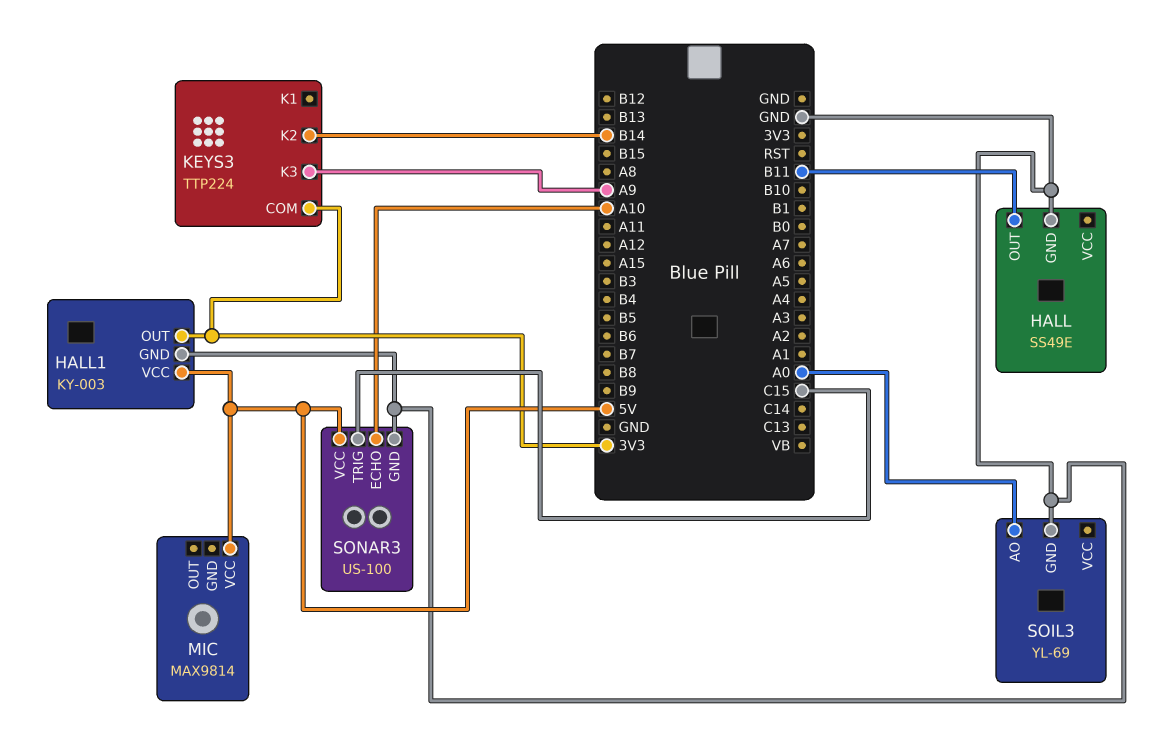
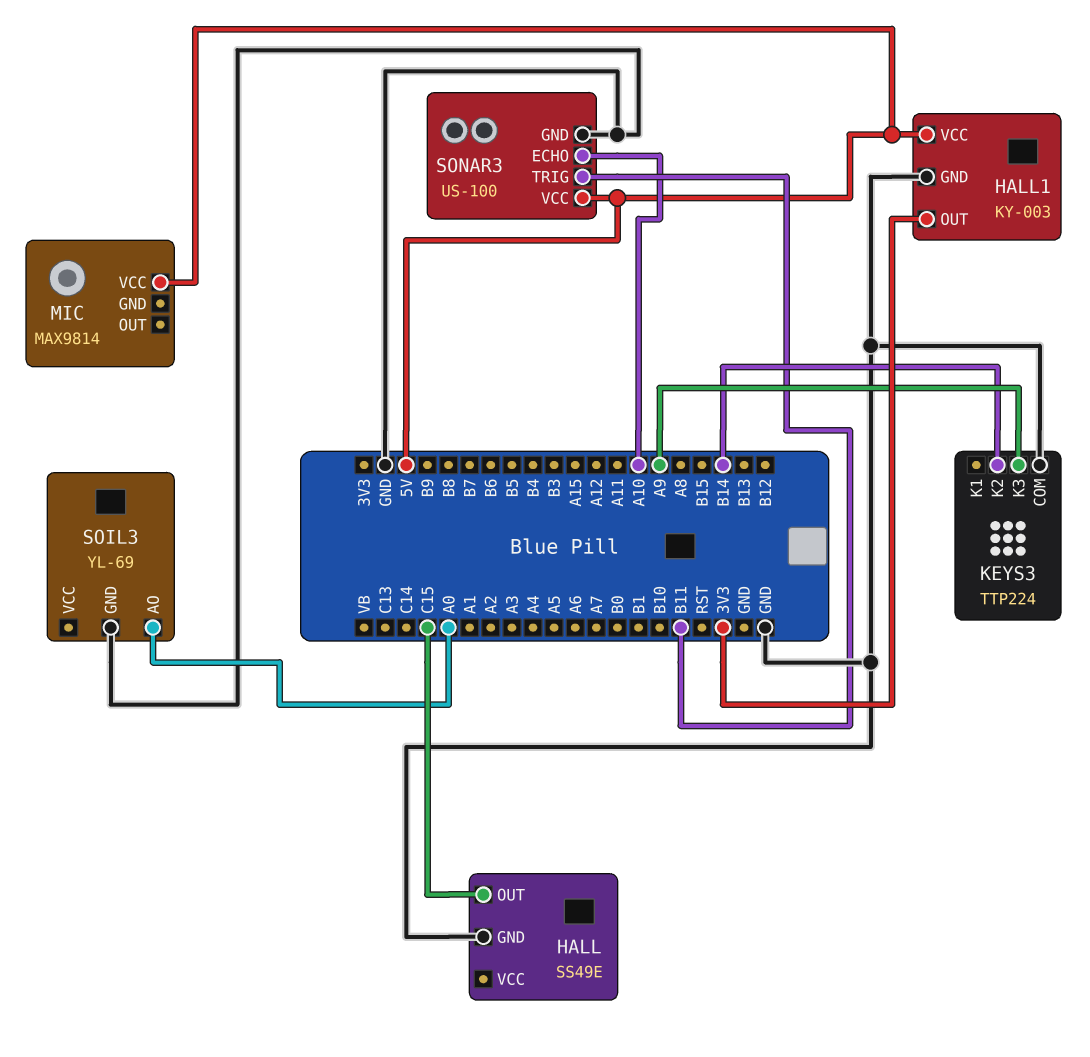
HALL pin OUT: B11 -> C15
KEYS3 pin COM: 3V3 -> GND
SONAR3 pin TRIG: C15 -> B11

